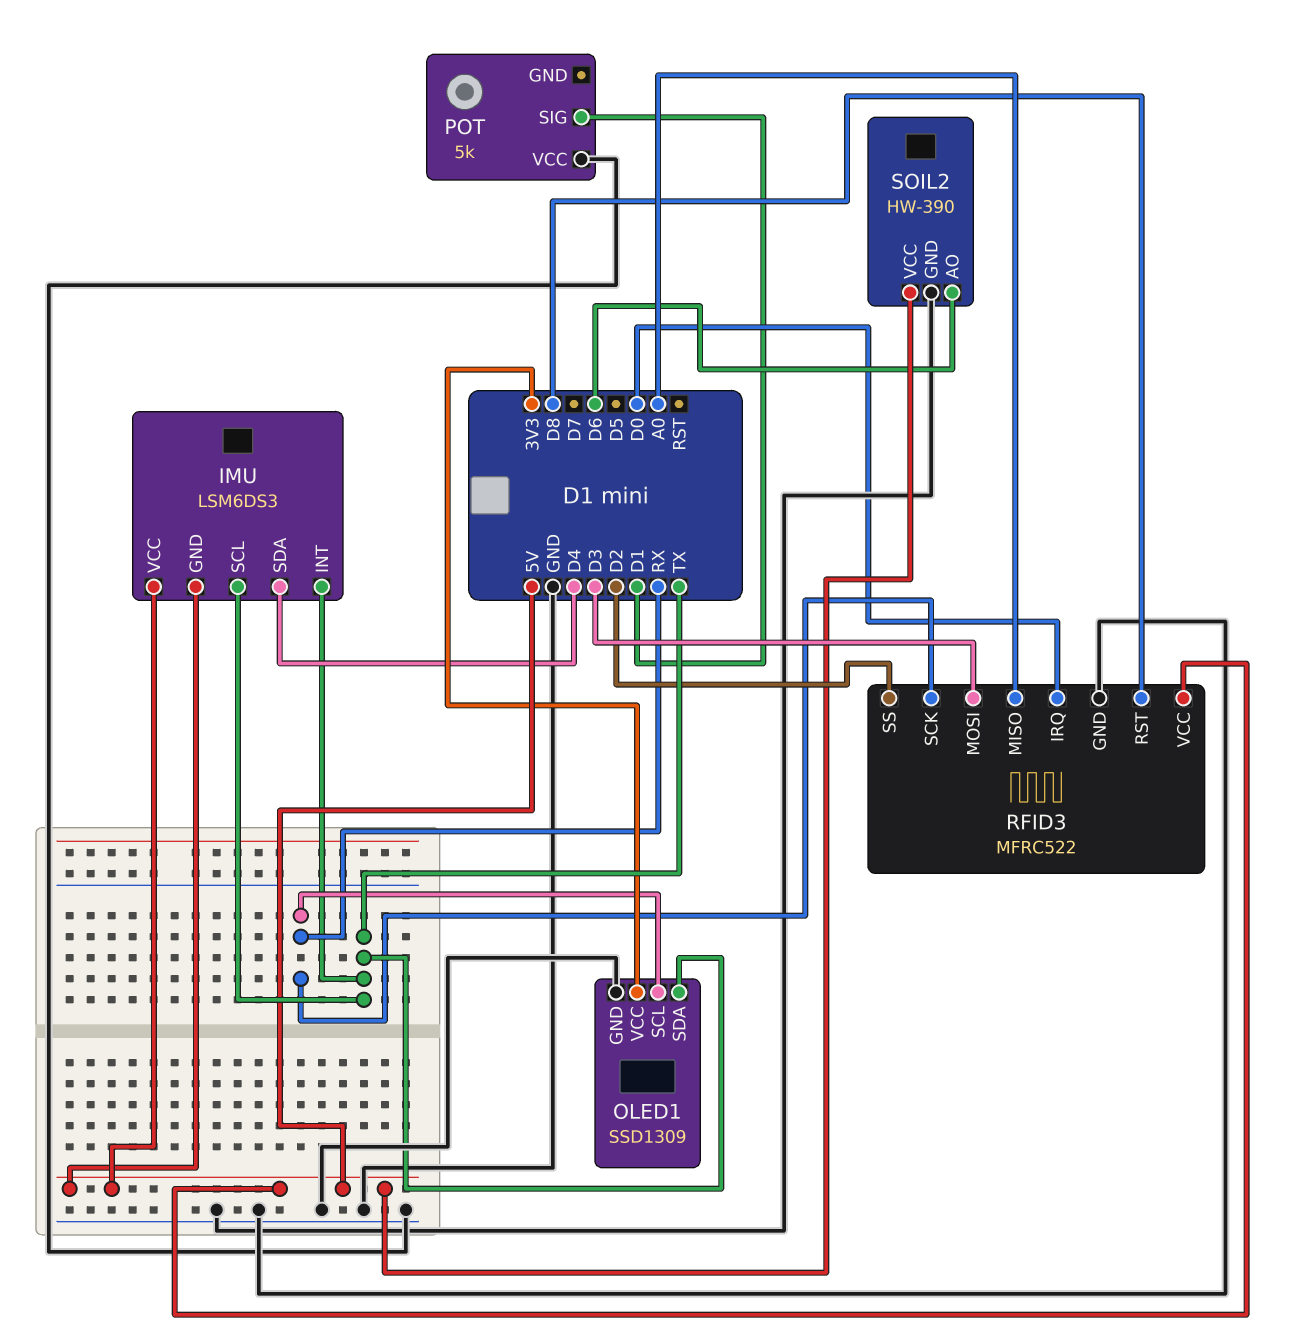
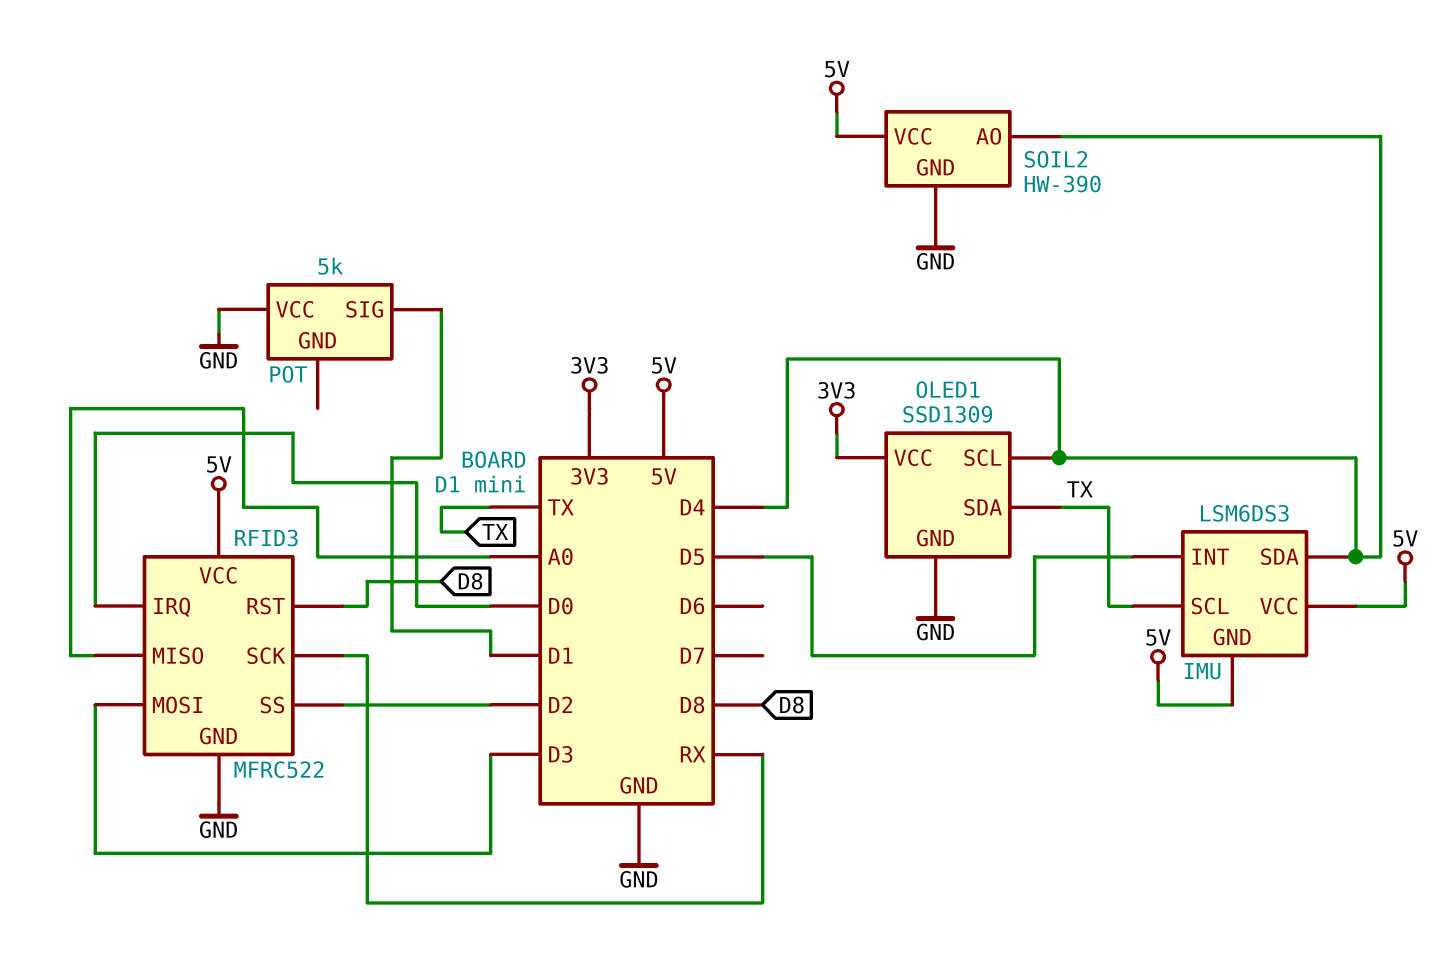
IMU pin INT: TX -> D5
OLED1 pin SCL: RX -> D4
SOIL2 pin AO: D6 -> D4

